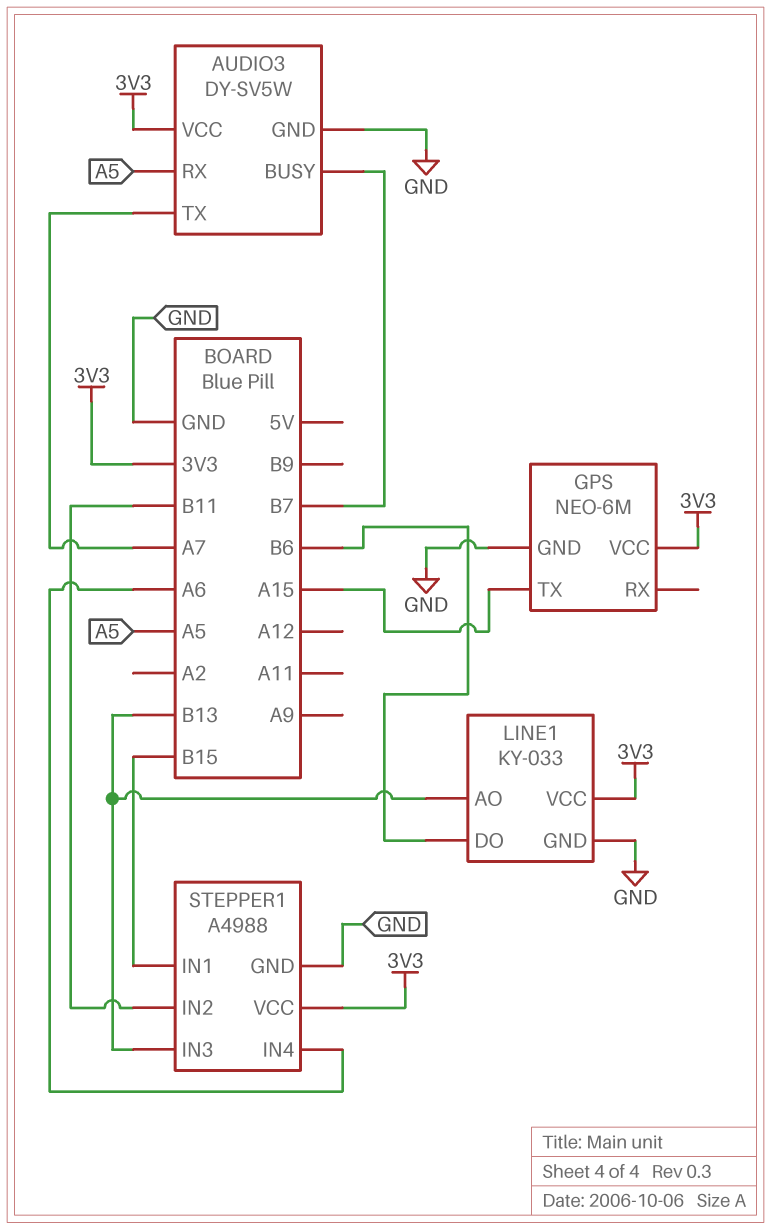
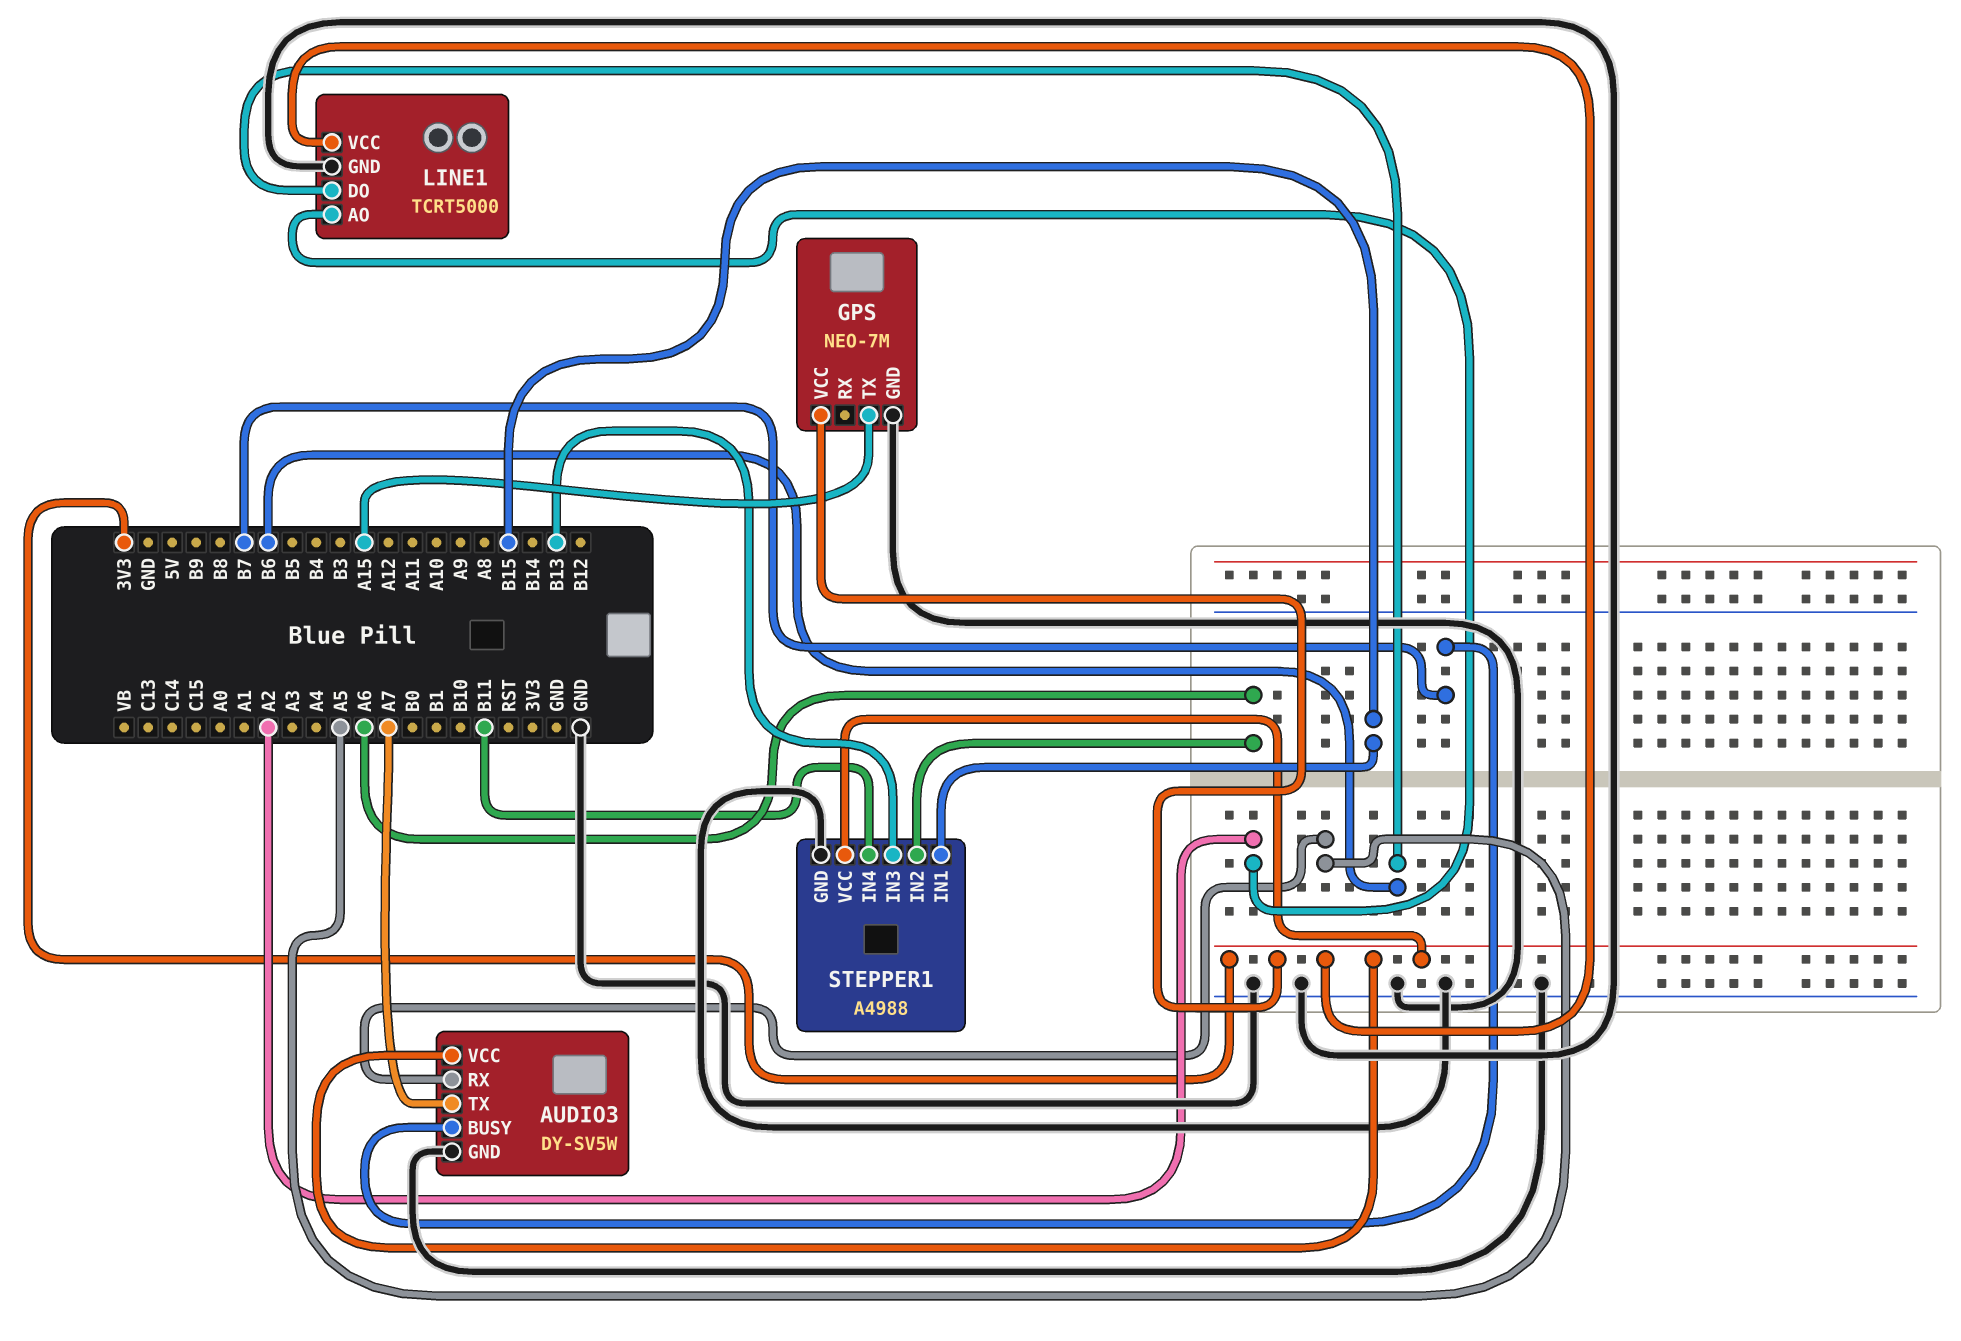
GPS: NEO-6M -> NEO-7M
LINE1: KY-033 -> TCRT5000
LINE1 pin AO: B13 -> A2
STEPPER1 pin IN2: B11 -> A6
STEPPER1 pin IN4: A6 -> B11

